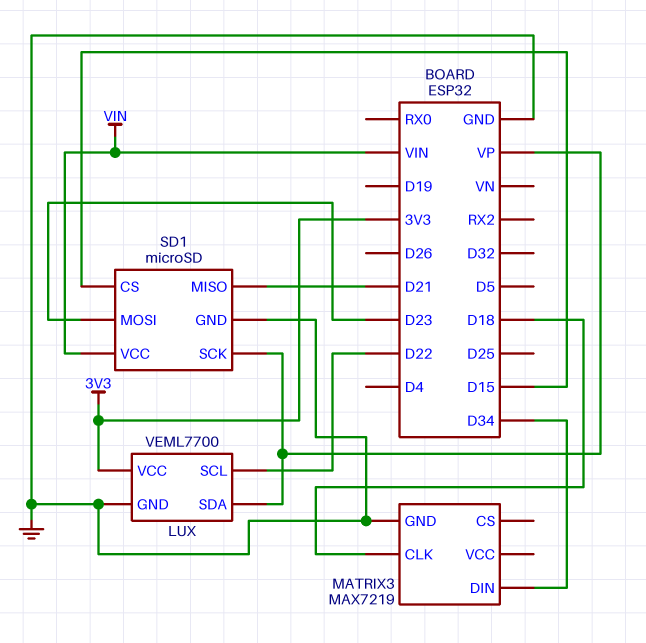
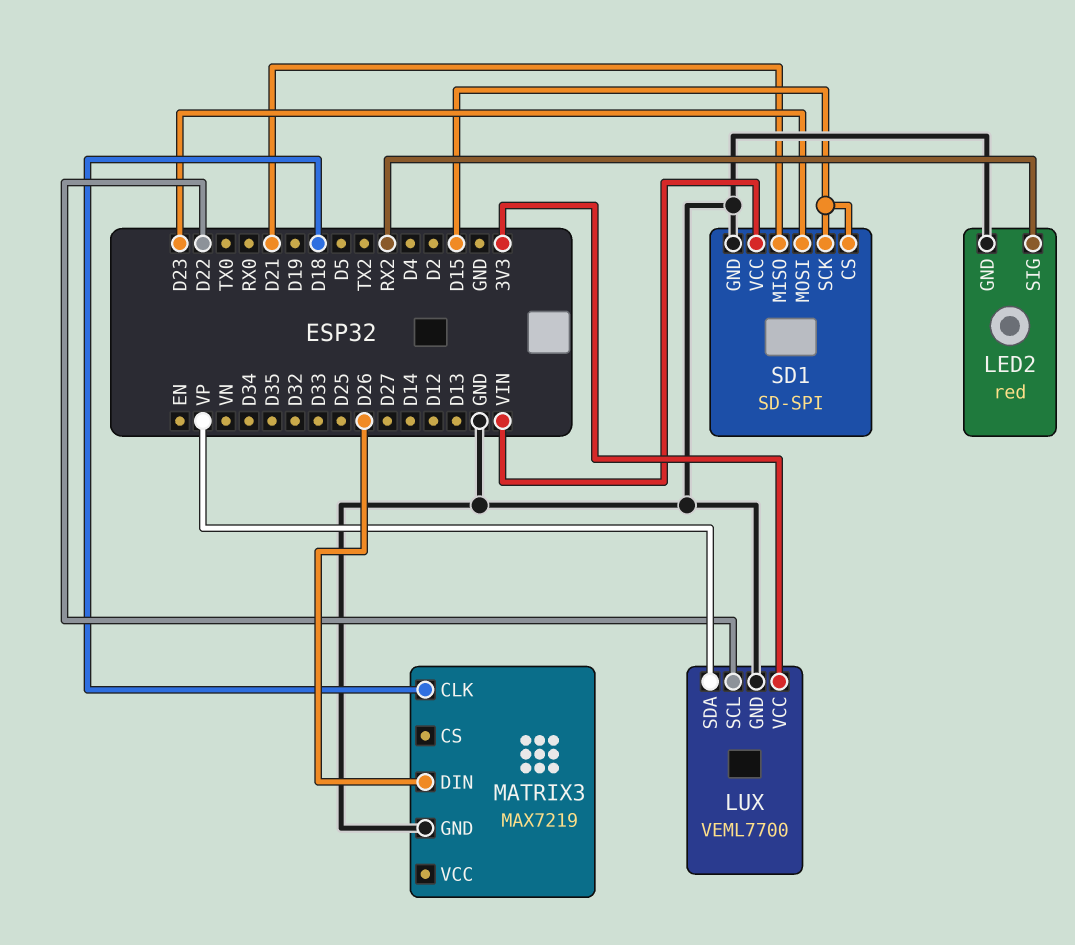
LED2: none -> red
LED2 pin GND: none -> GND
LED2 pin SIG: none -> RX2
MATRIX3 pin DIN: D34 -> D26
SD1: microSD -> SD-SPI
SD1 pin SCK: VP -> D15

